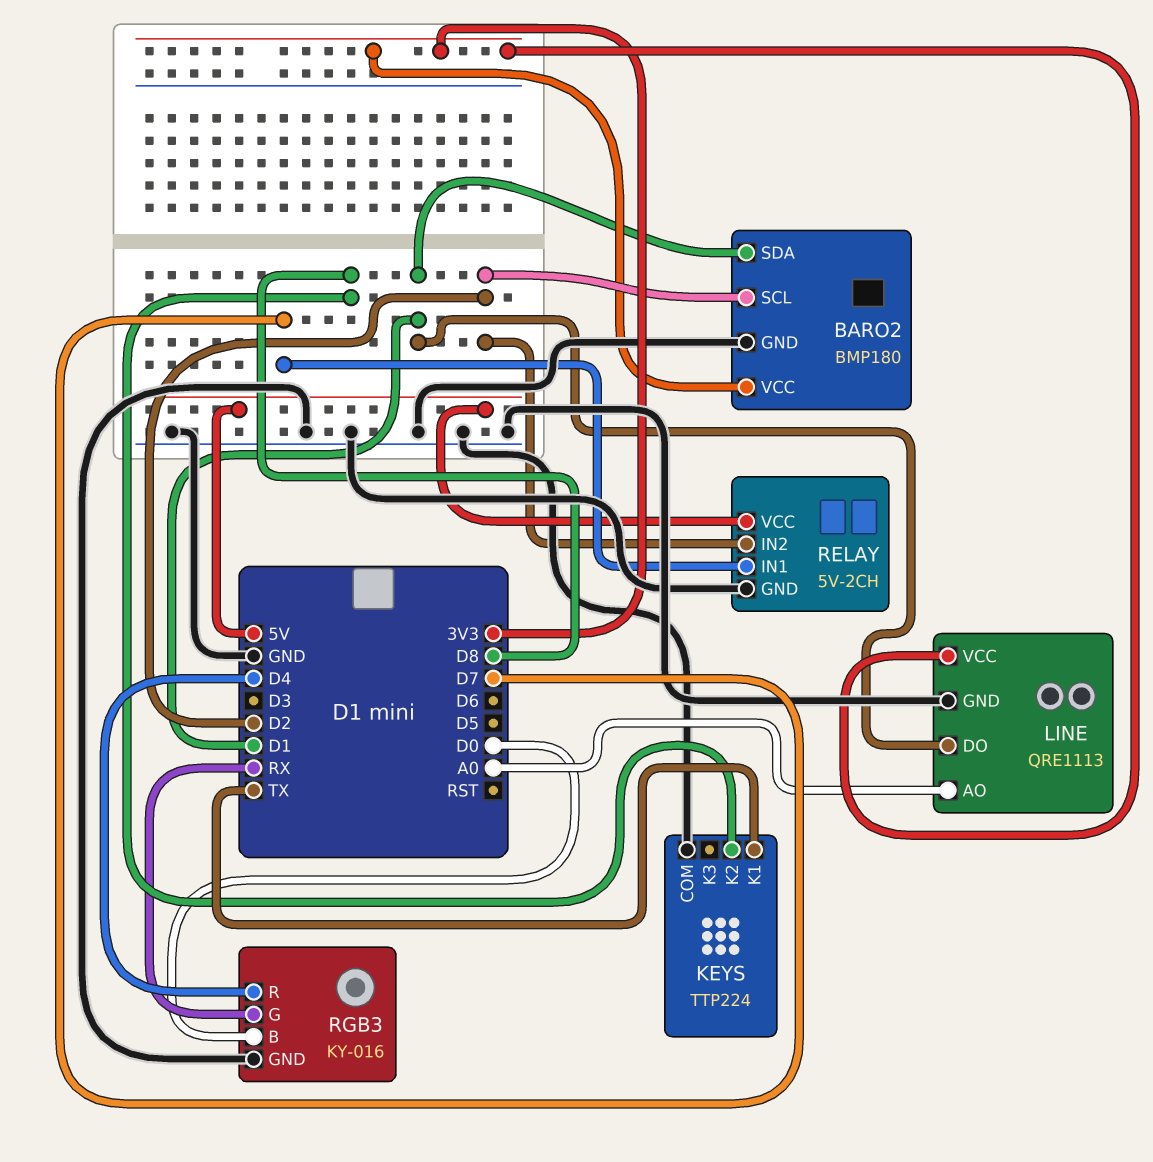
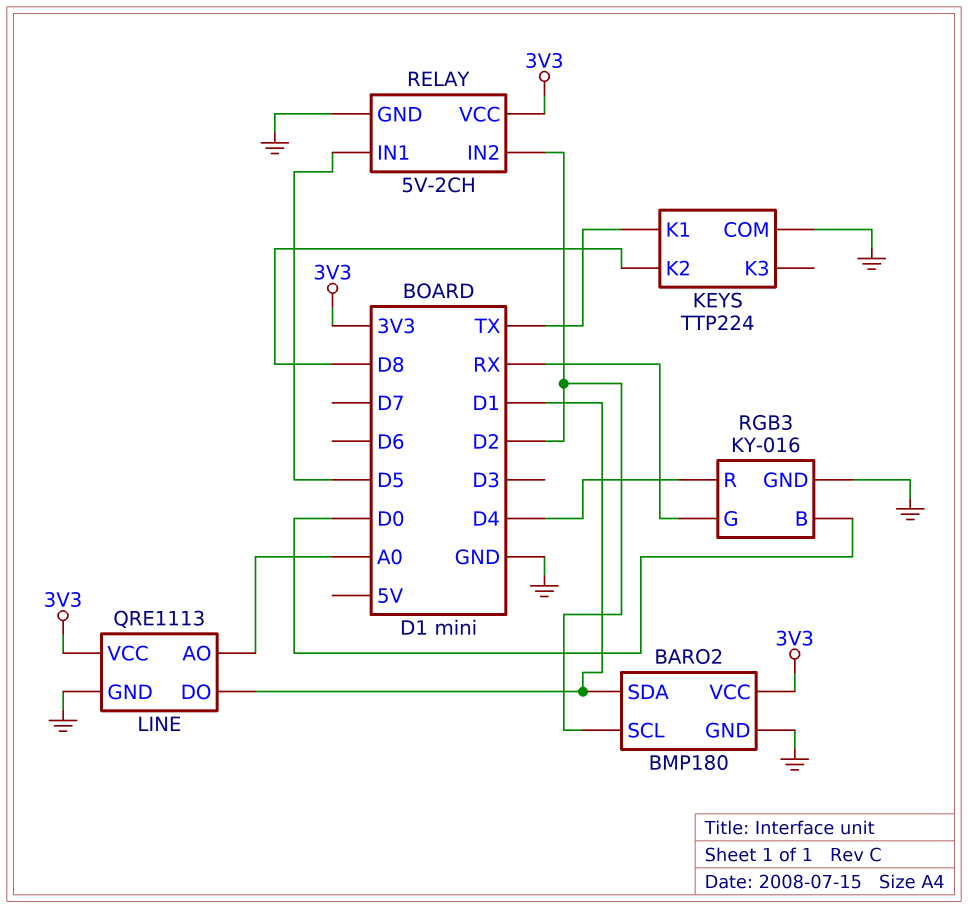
RELAY pin IN1: D7 -> D5
RELAY pin VCC: 5V -> 3V3

